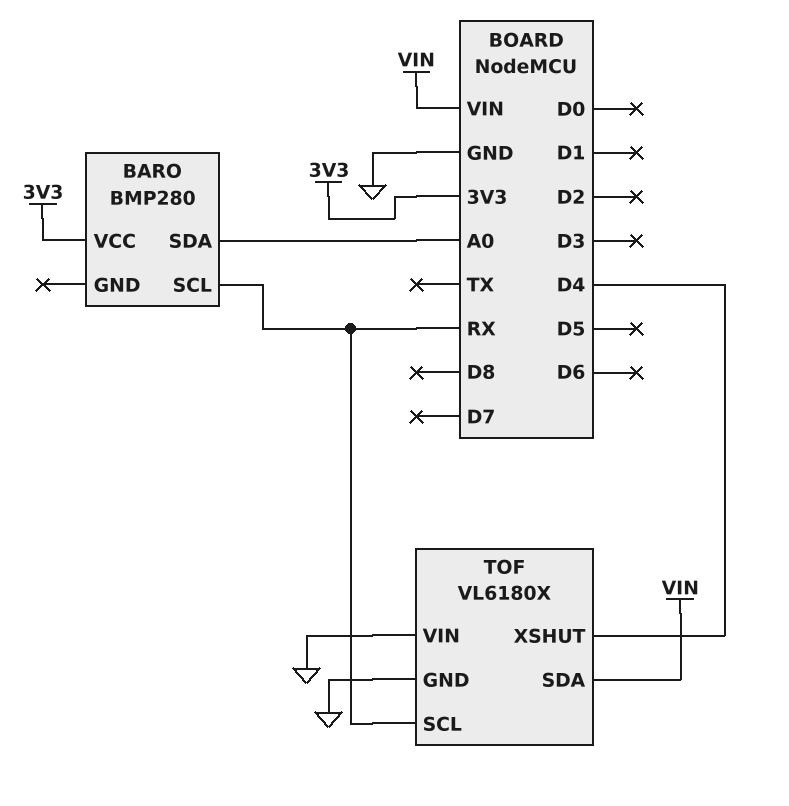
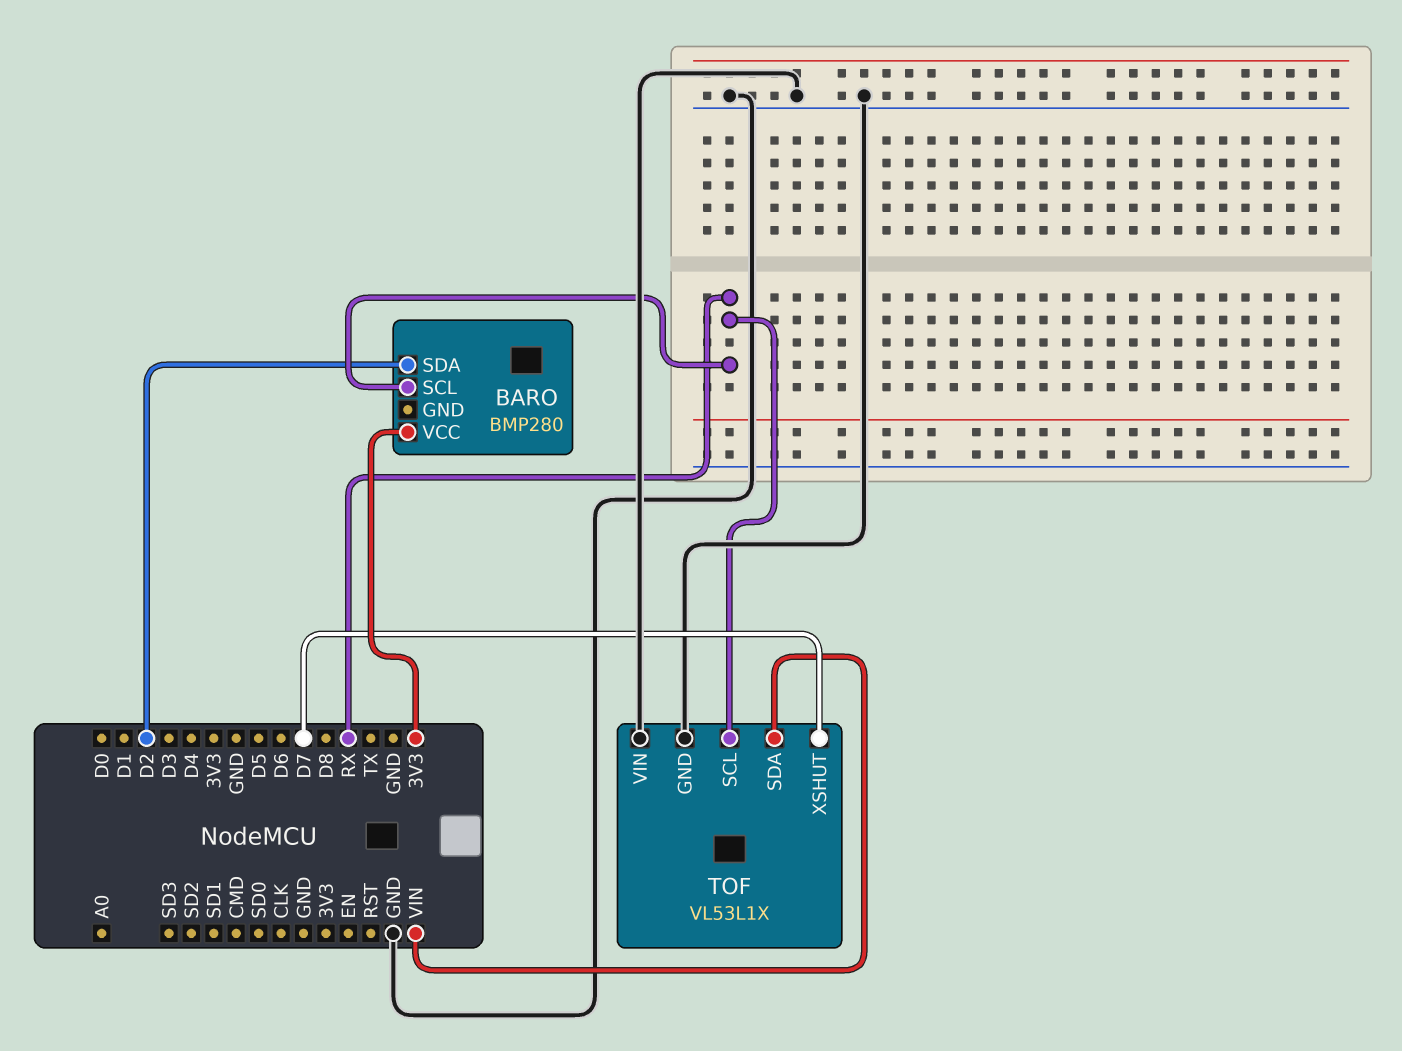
BARO pin SDA: A0 -> D2
TOF: VL6180X -> VL53L1X
TOF pin XSHUT: D4 -> D7

